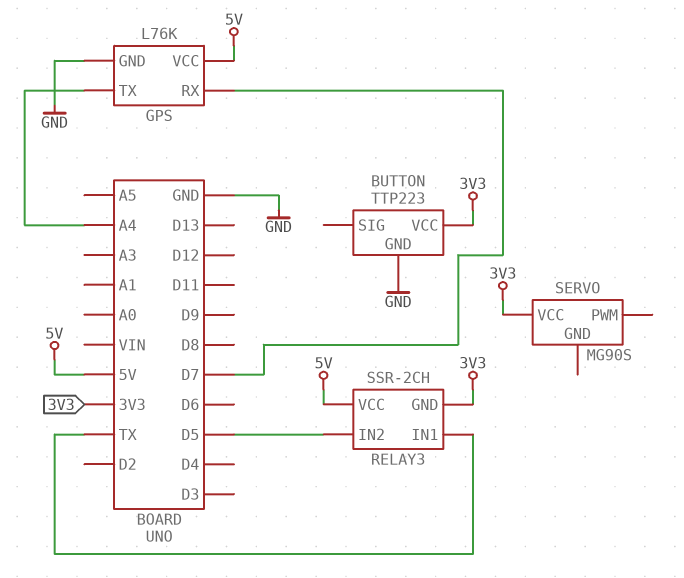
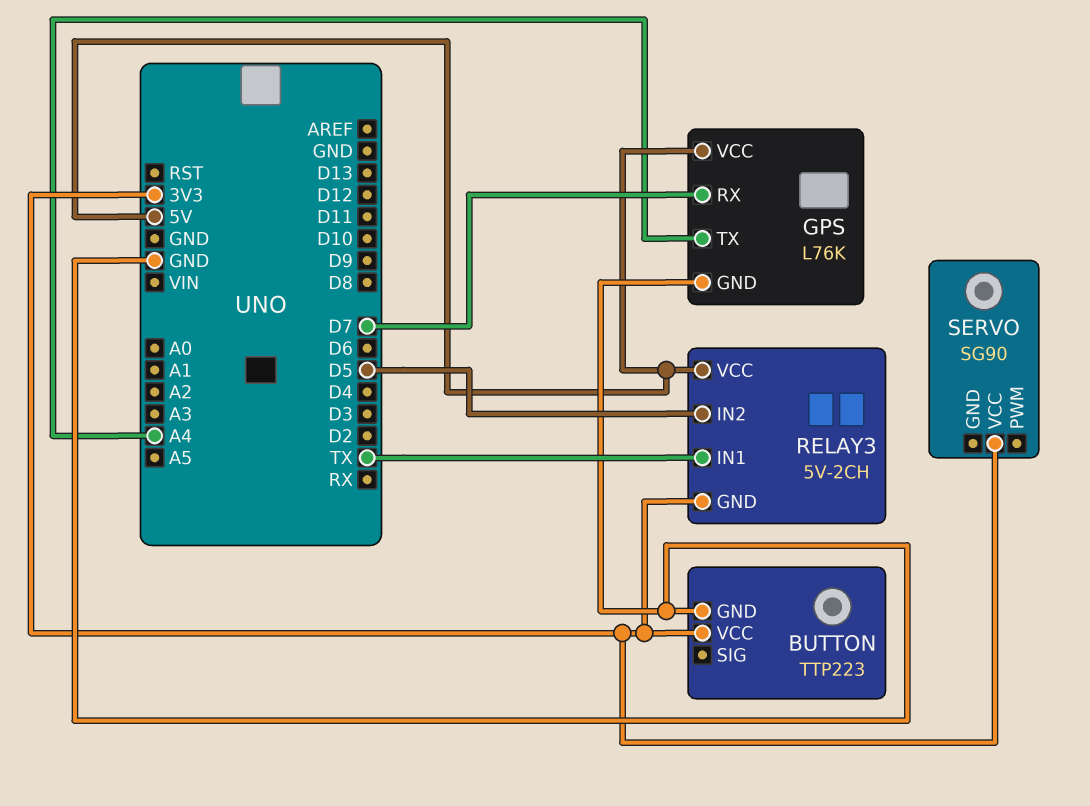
RELAY3: SSR-2CH -> 5V-2CH
SERVO: MG90S -> SG90

